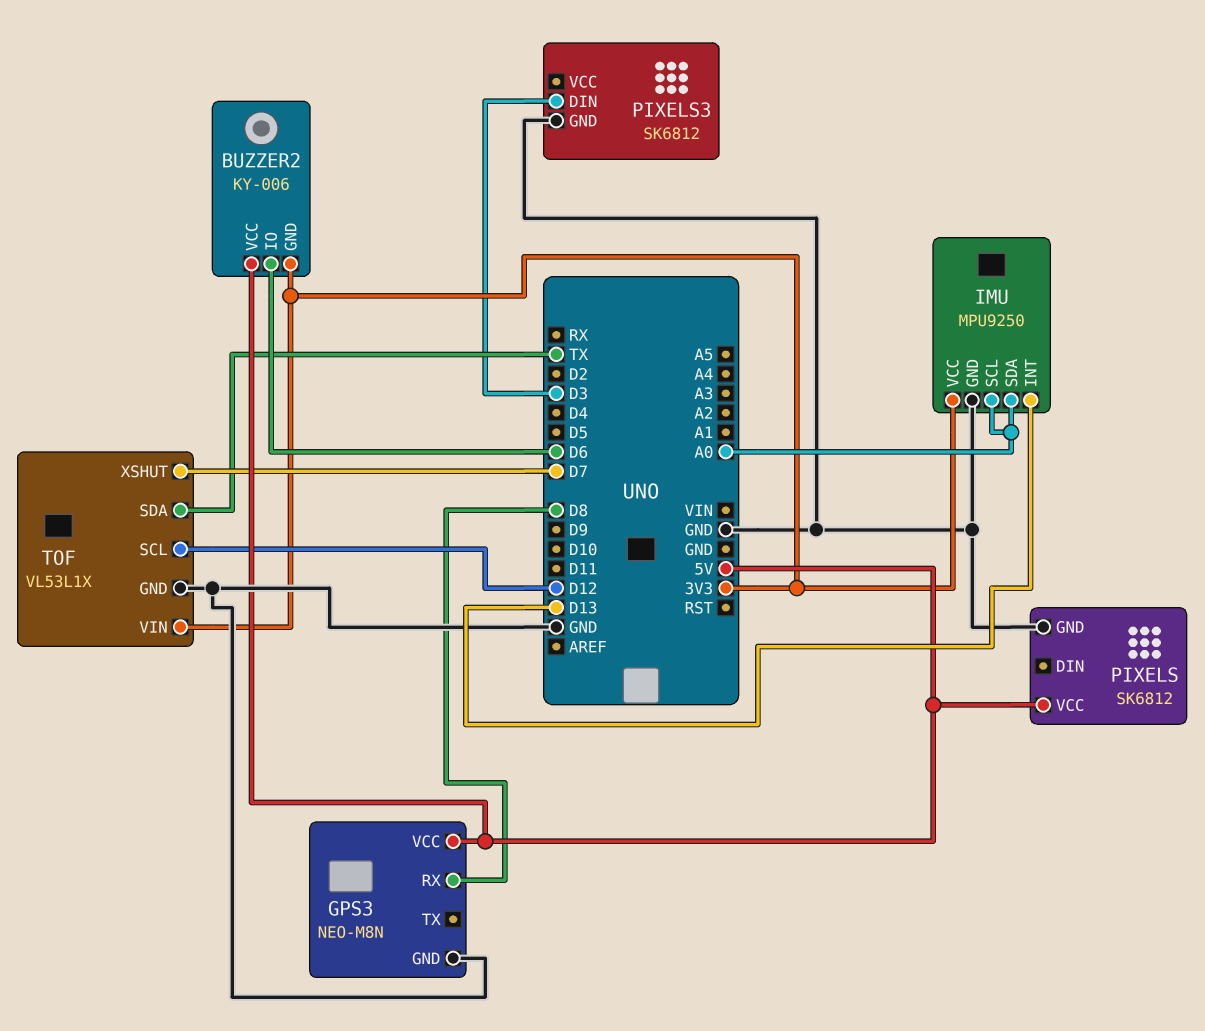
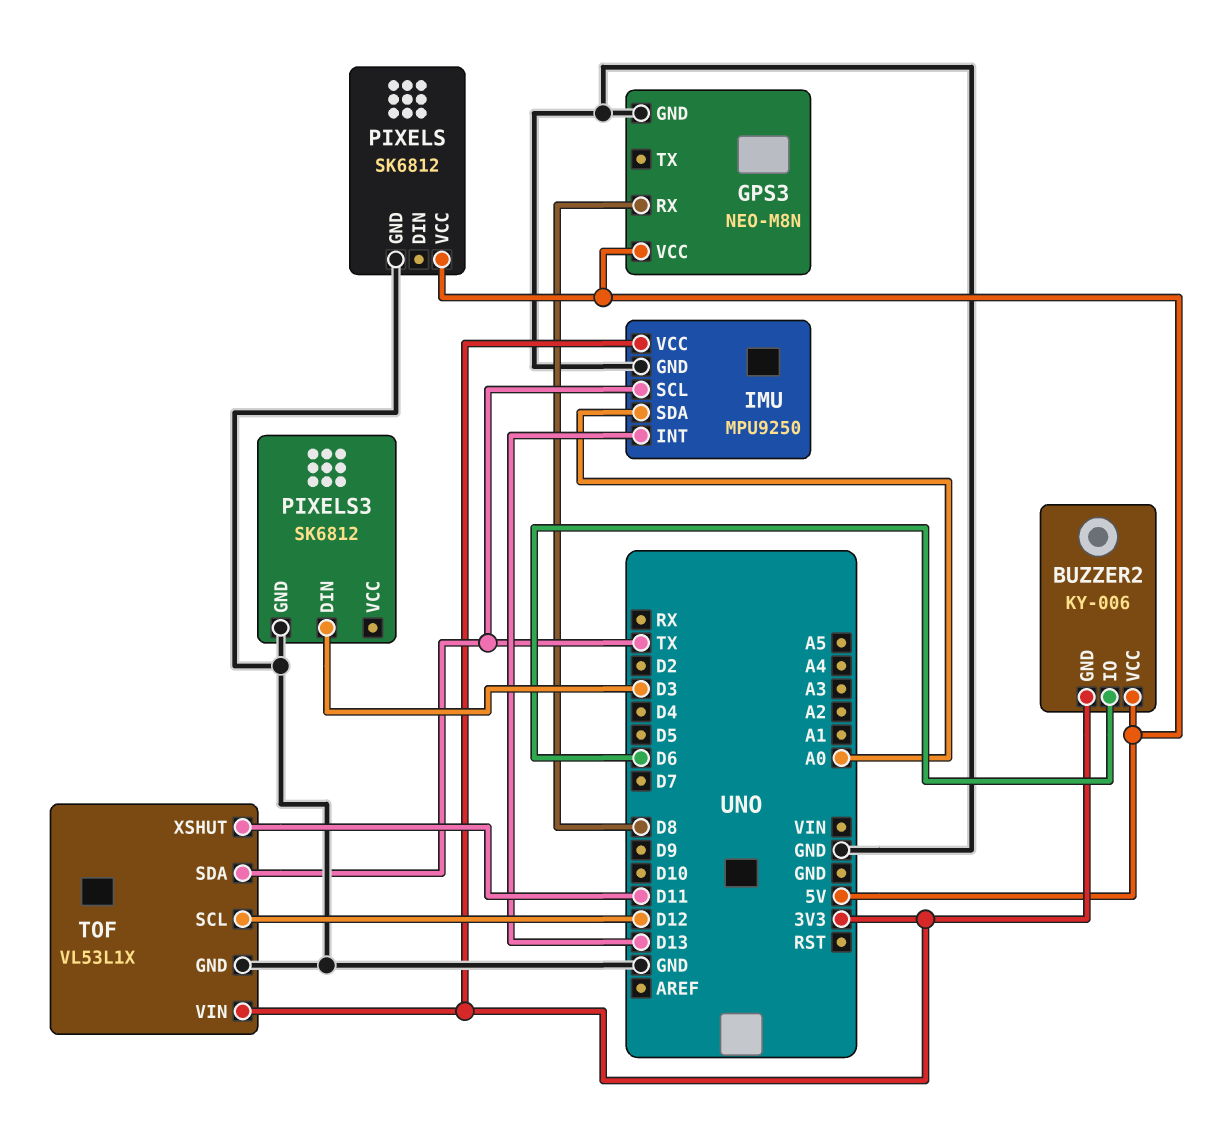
IMU pin SCL: A0 -> TX
TOF pin XSHUT: D7 -> D11

